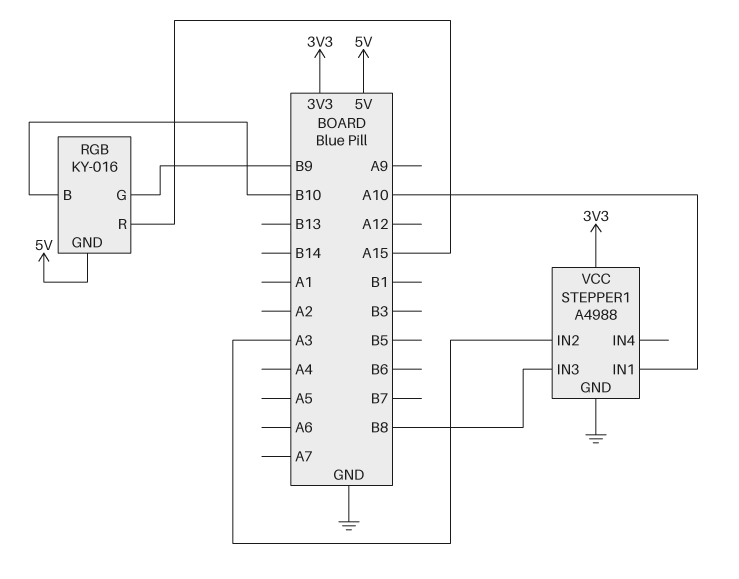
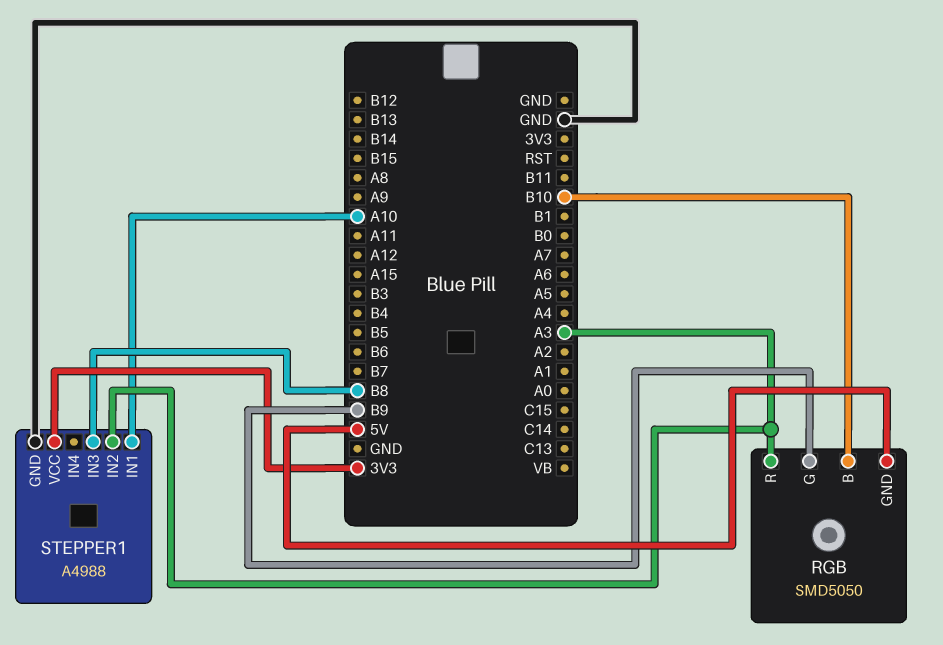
RGB: KY-016 -> SMD5050
RGB pin R: A15 -> A3

